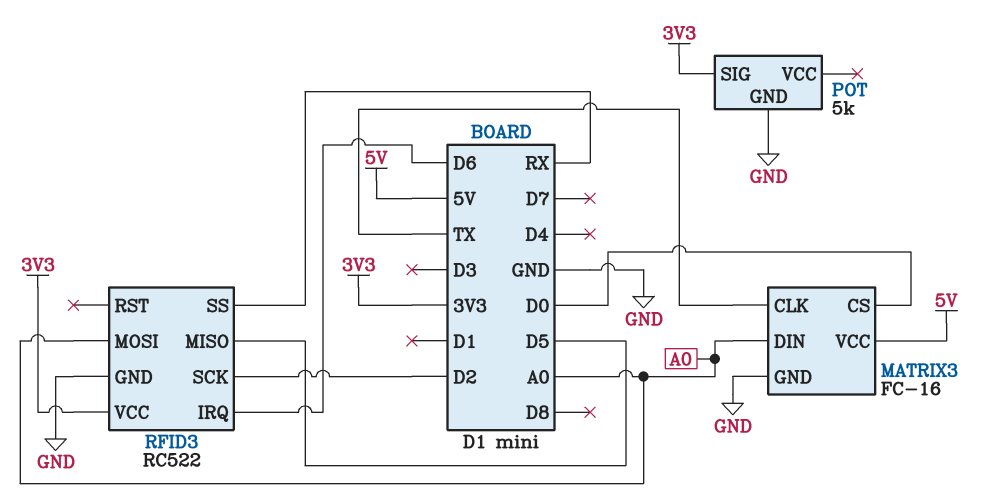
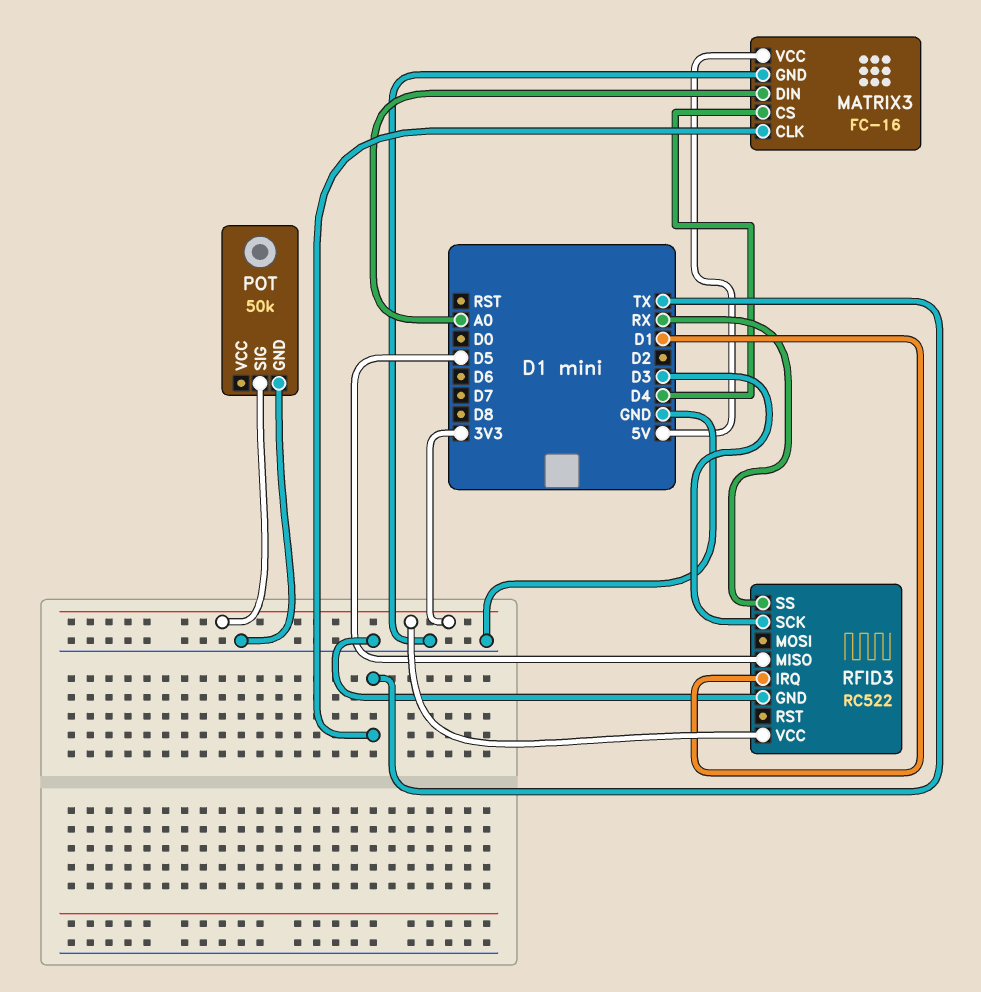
MATRIX3 pin CS: D0 -> D4
POT: 5k -> 50k
RFID3 pin IRQ: D6 -> D1
RFID3 pin MOSI: A0 -> none
RFID3 pin SCK: D2 -> D3

